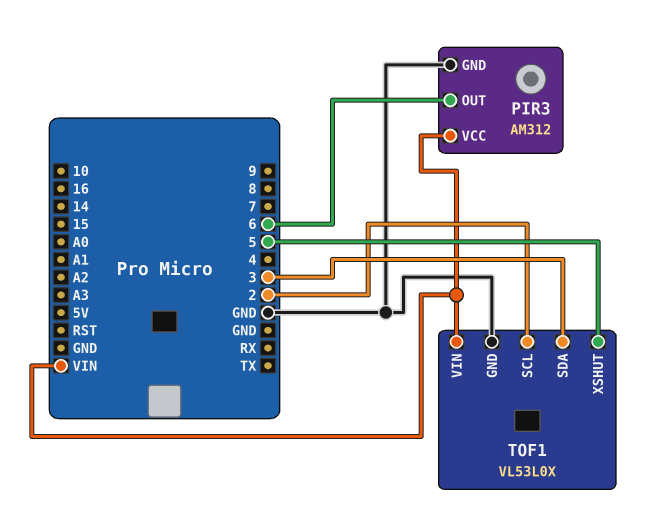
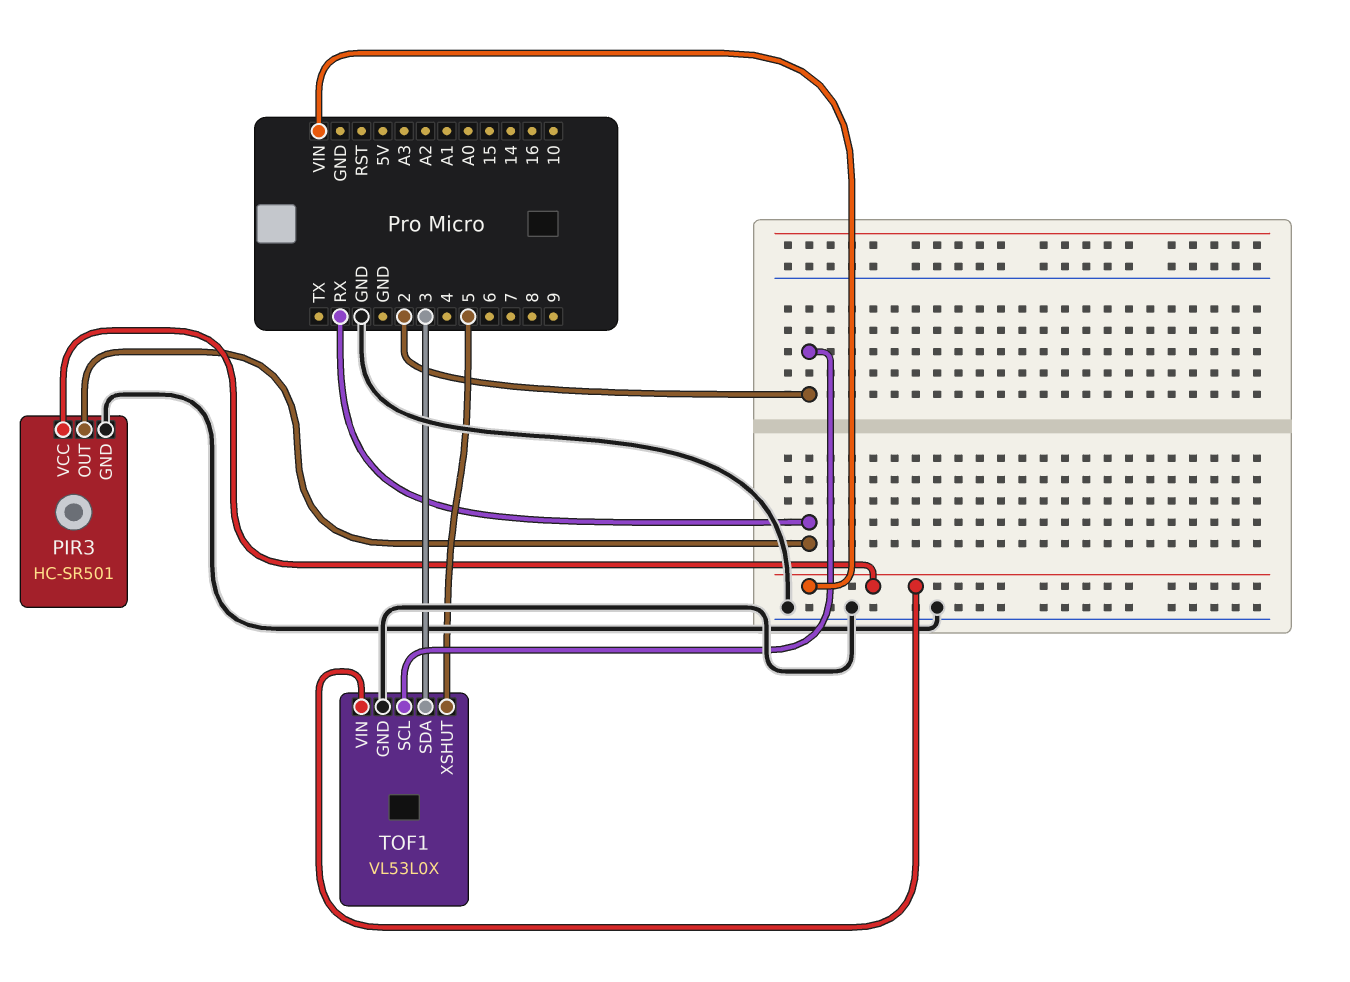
PIR3: AM312 -> HC-SR501
PIR3 pin OUT: 6 -> RX

